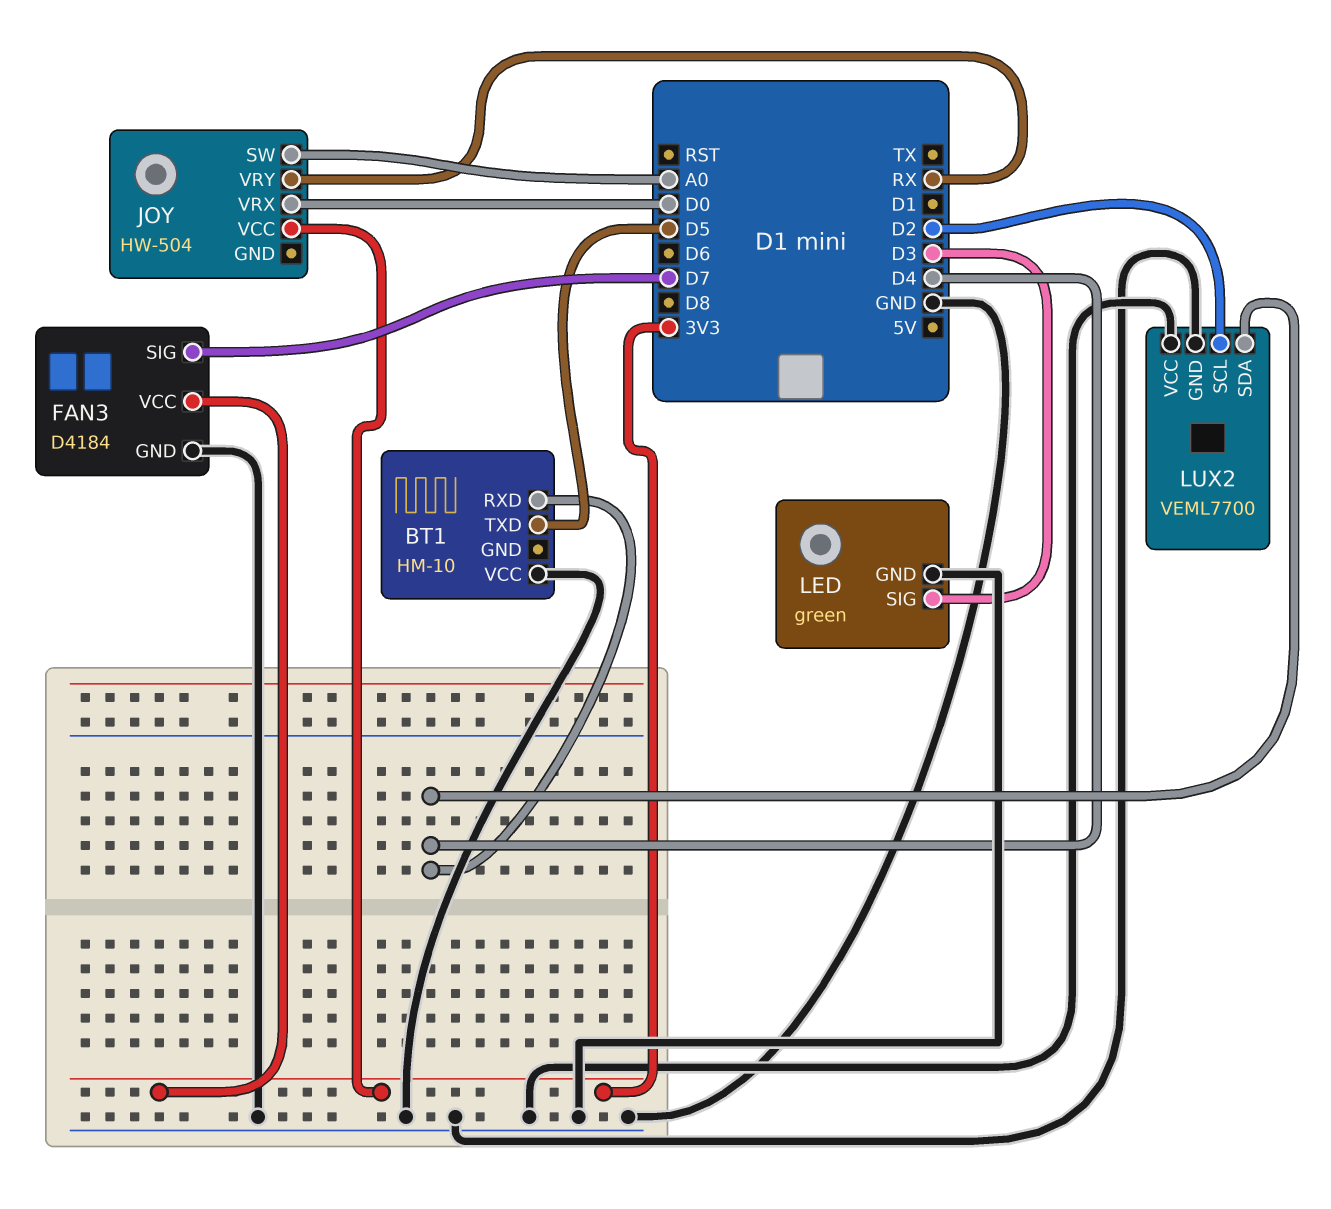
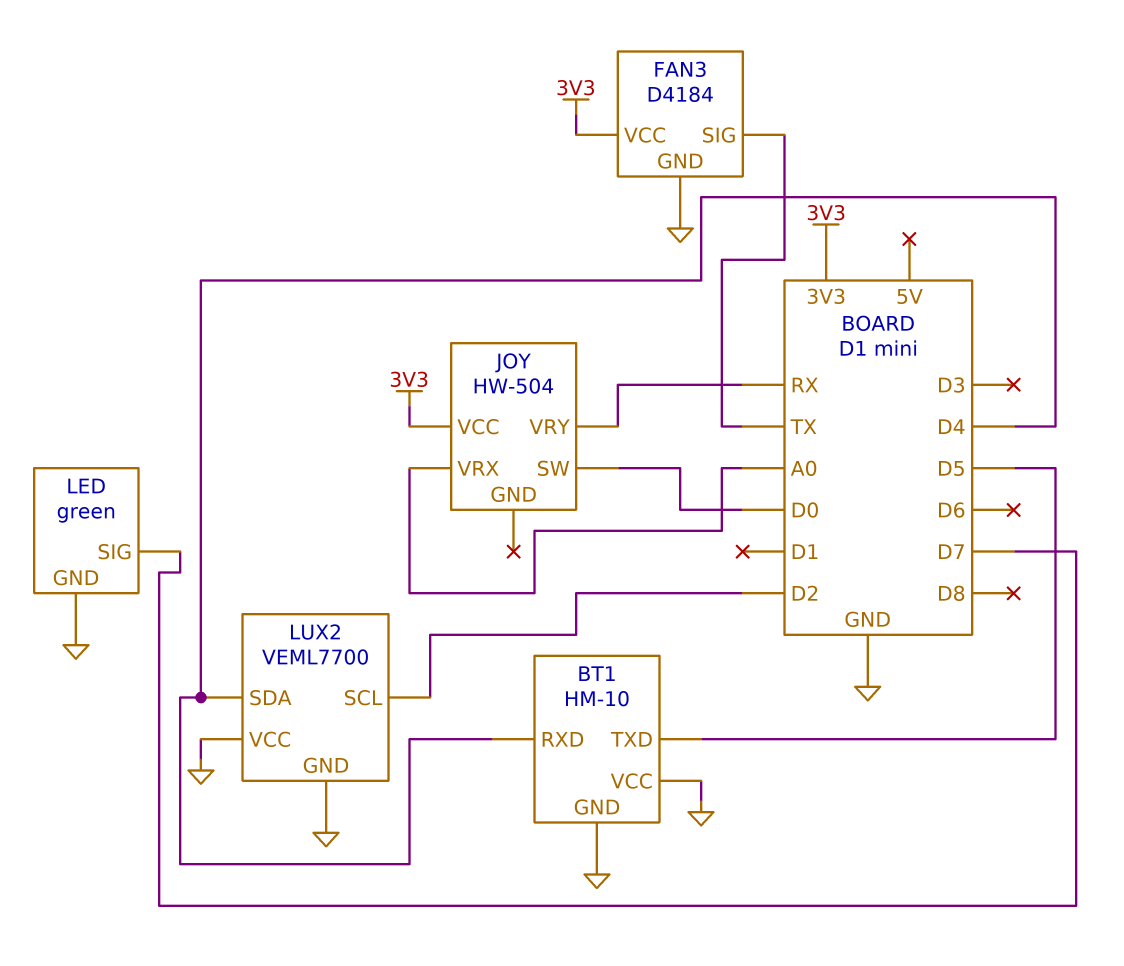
BT1 pin GND: none -> GND
FAN3 pin SIG: D7 -> TX
JOY pin SW: A0 -> D0
JOY pin VRX: D0 -> A0
LED pin SIG: D3 -> D7

